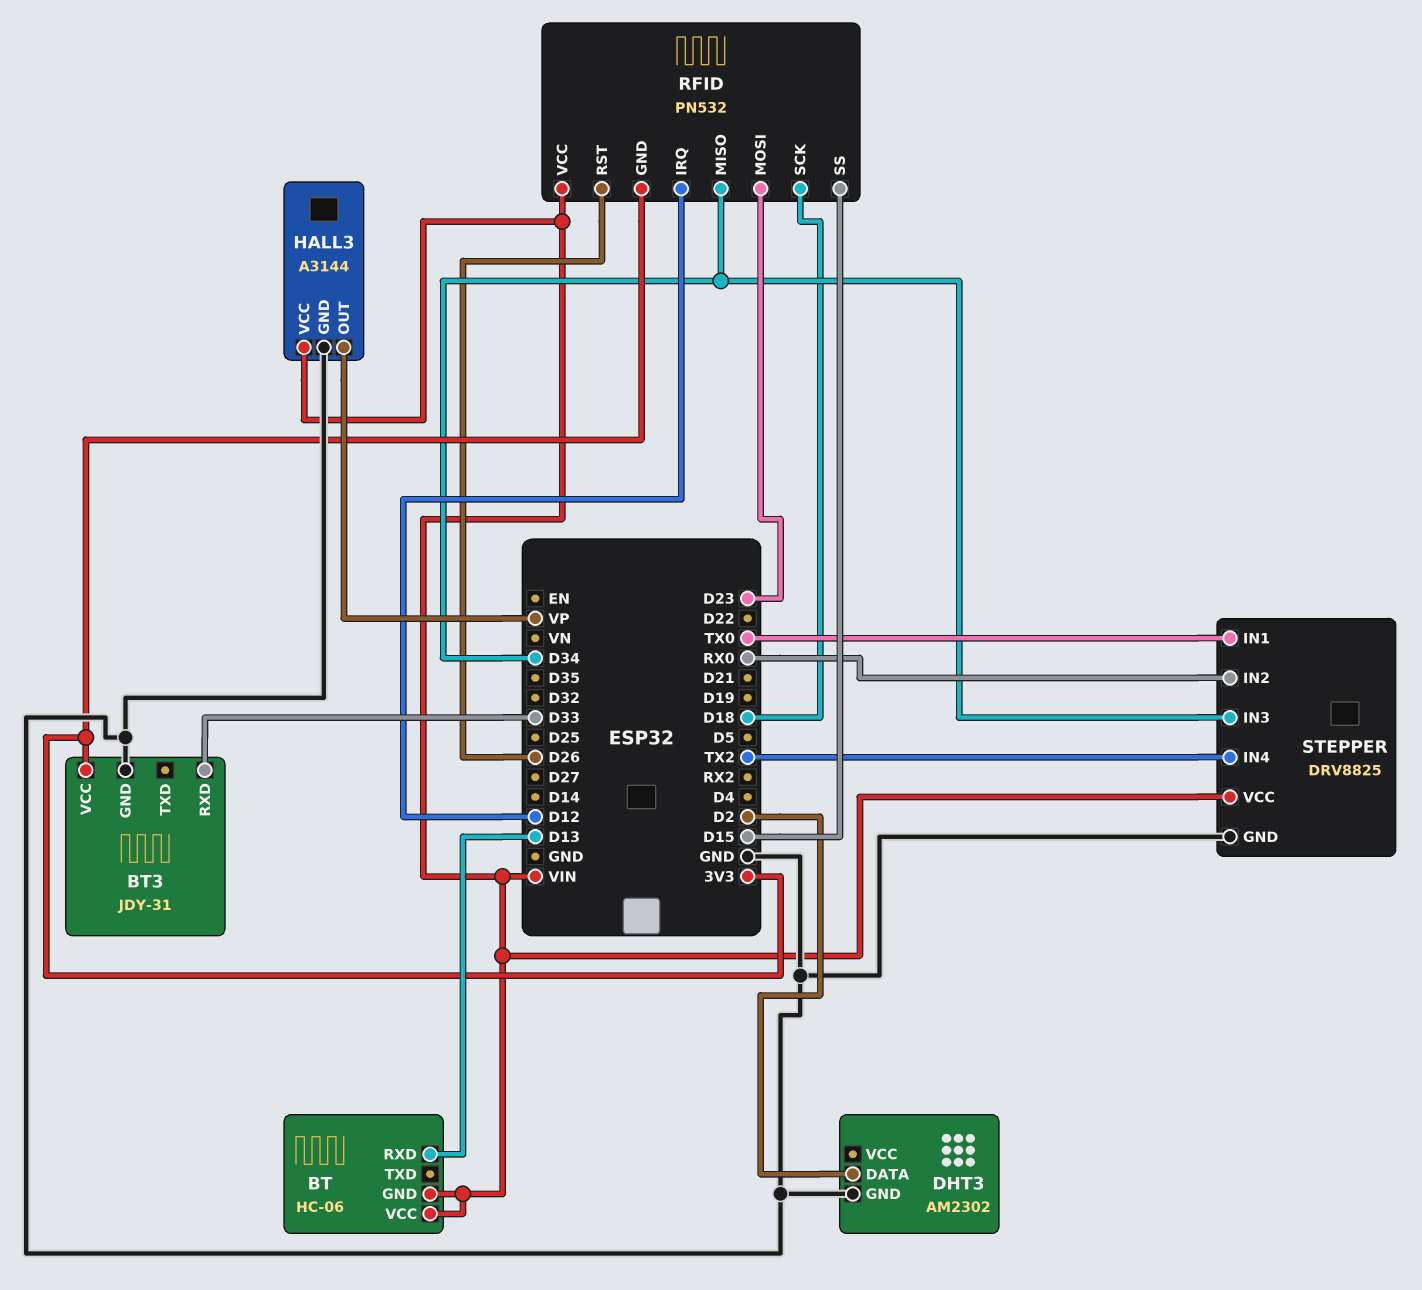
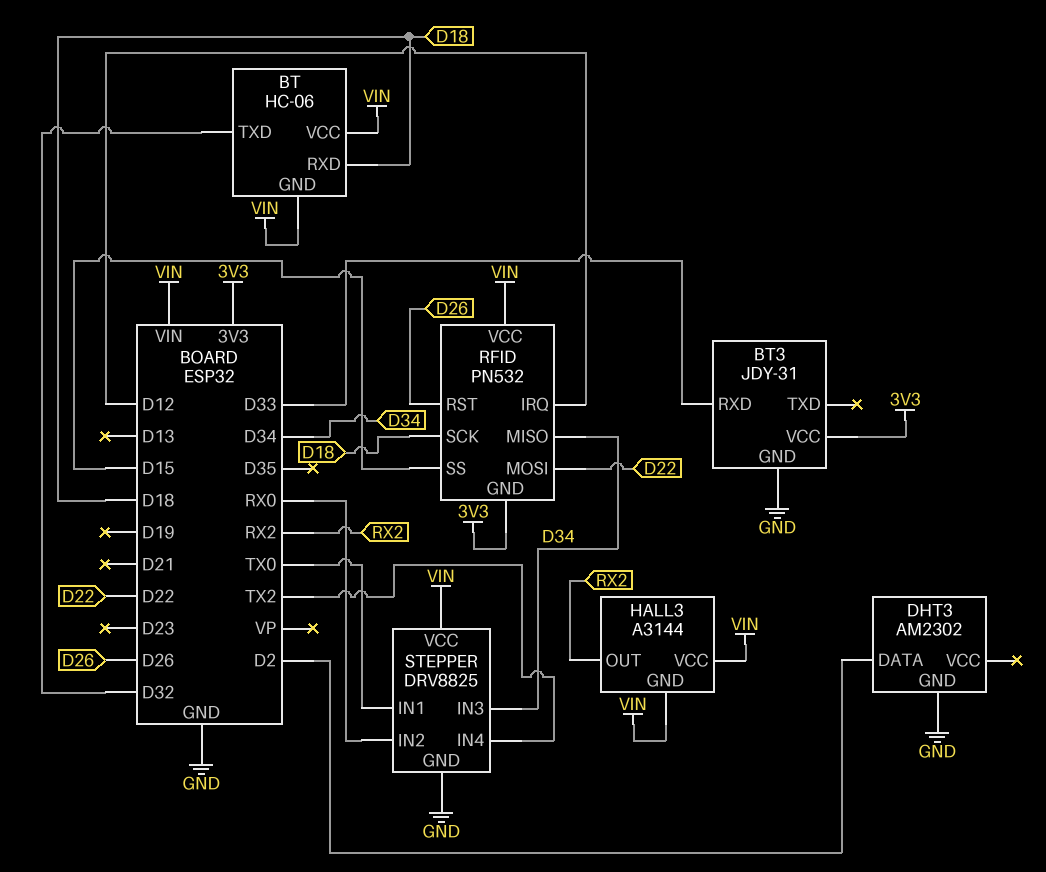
BT pin RXD: D13 -> D18
BT pin TXD: none -> D32
HALL3 pin GND: GND -> VIN
HALL3 pin OUT: VP -> RX2
RFID pin MOSI: D23 -> D22

